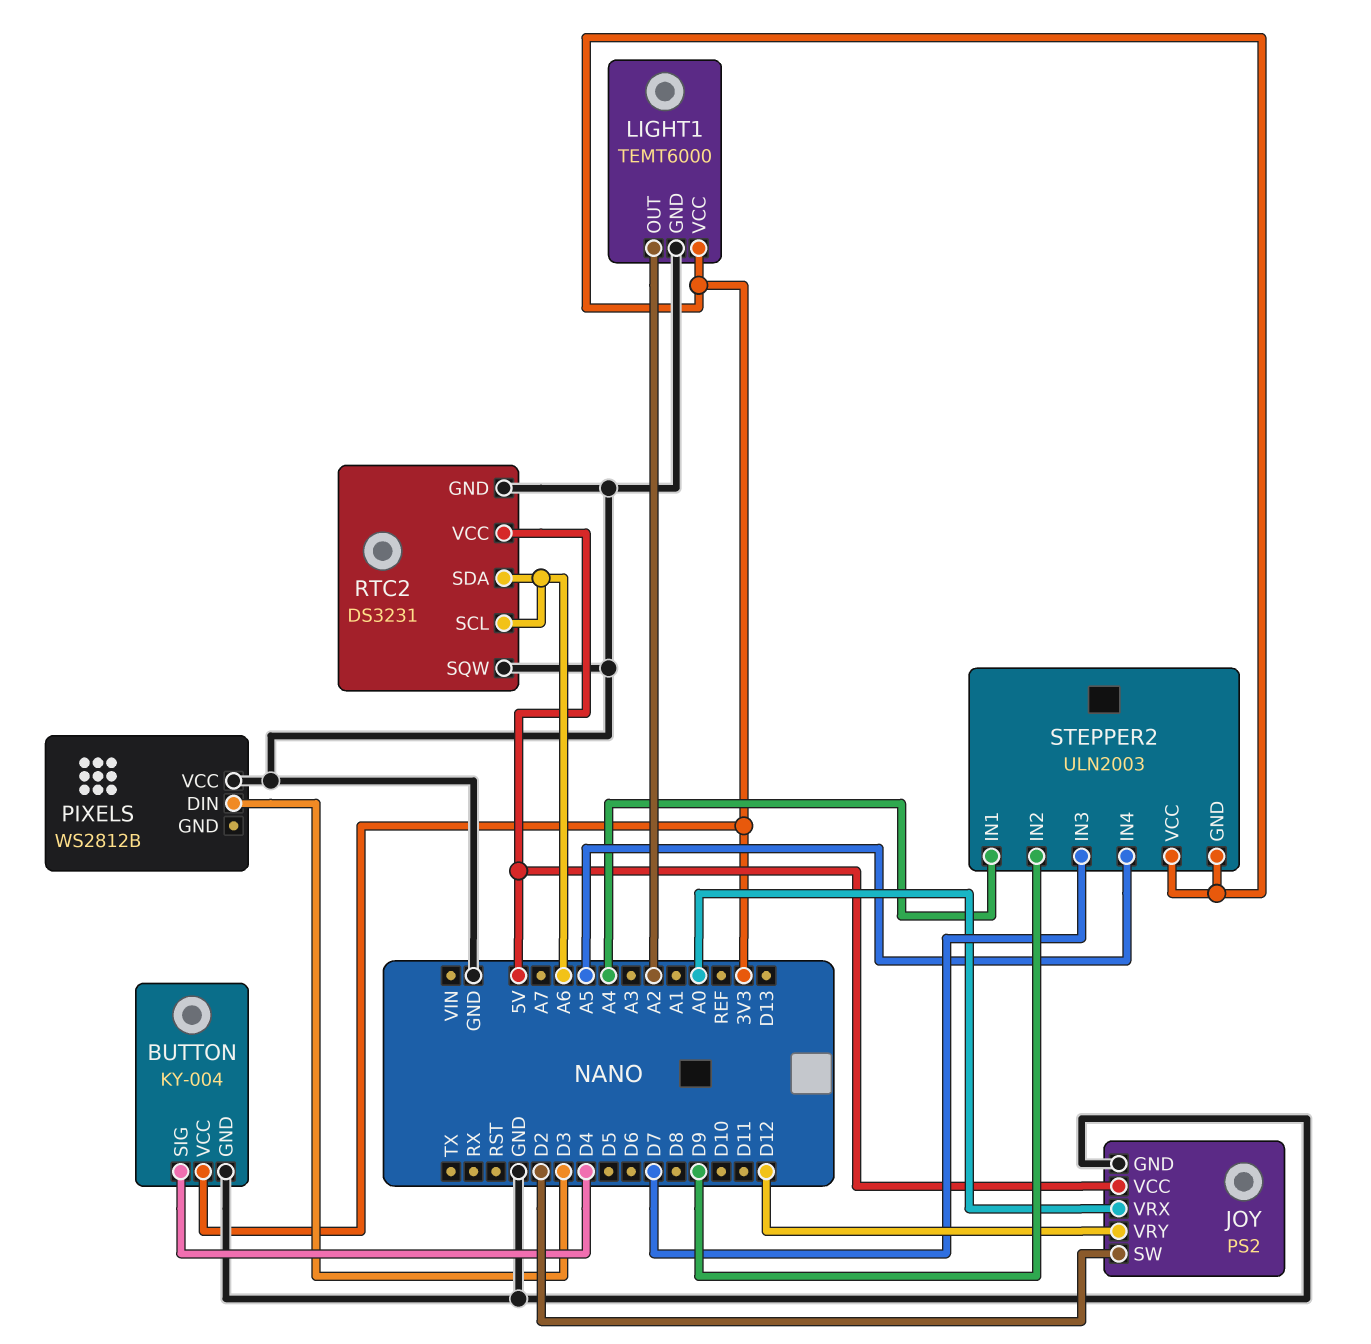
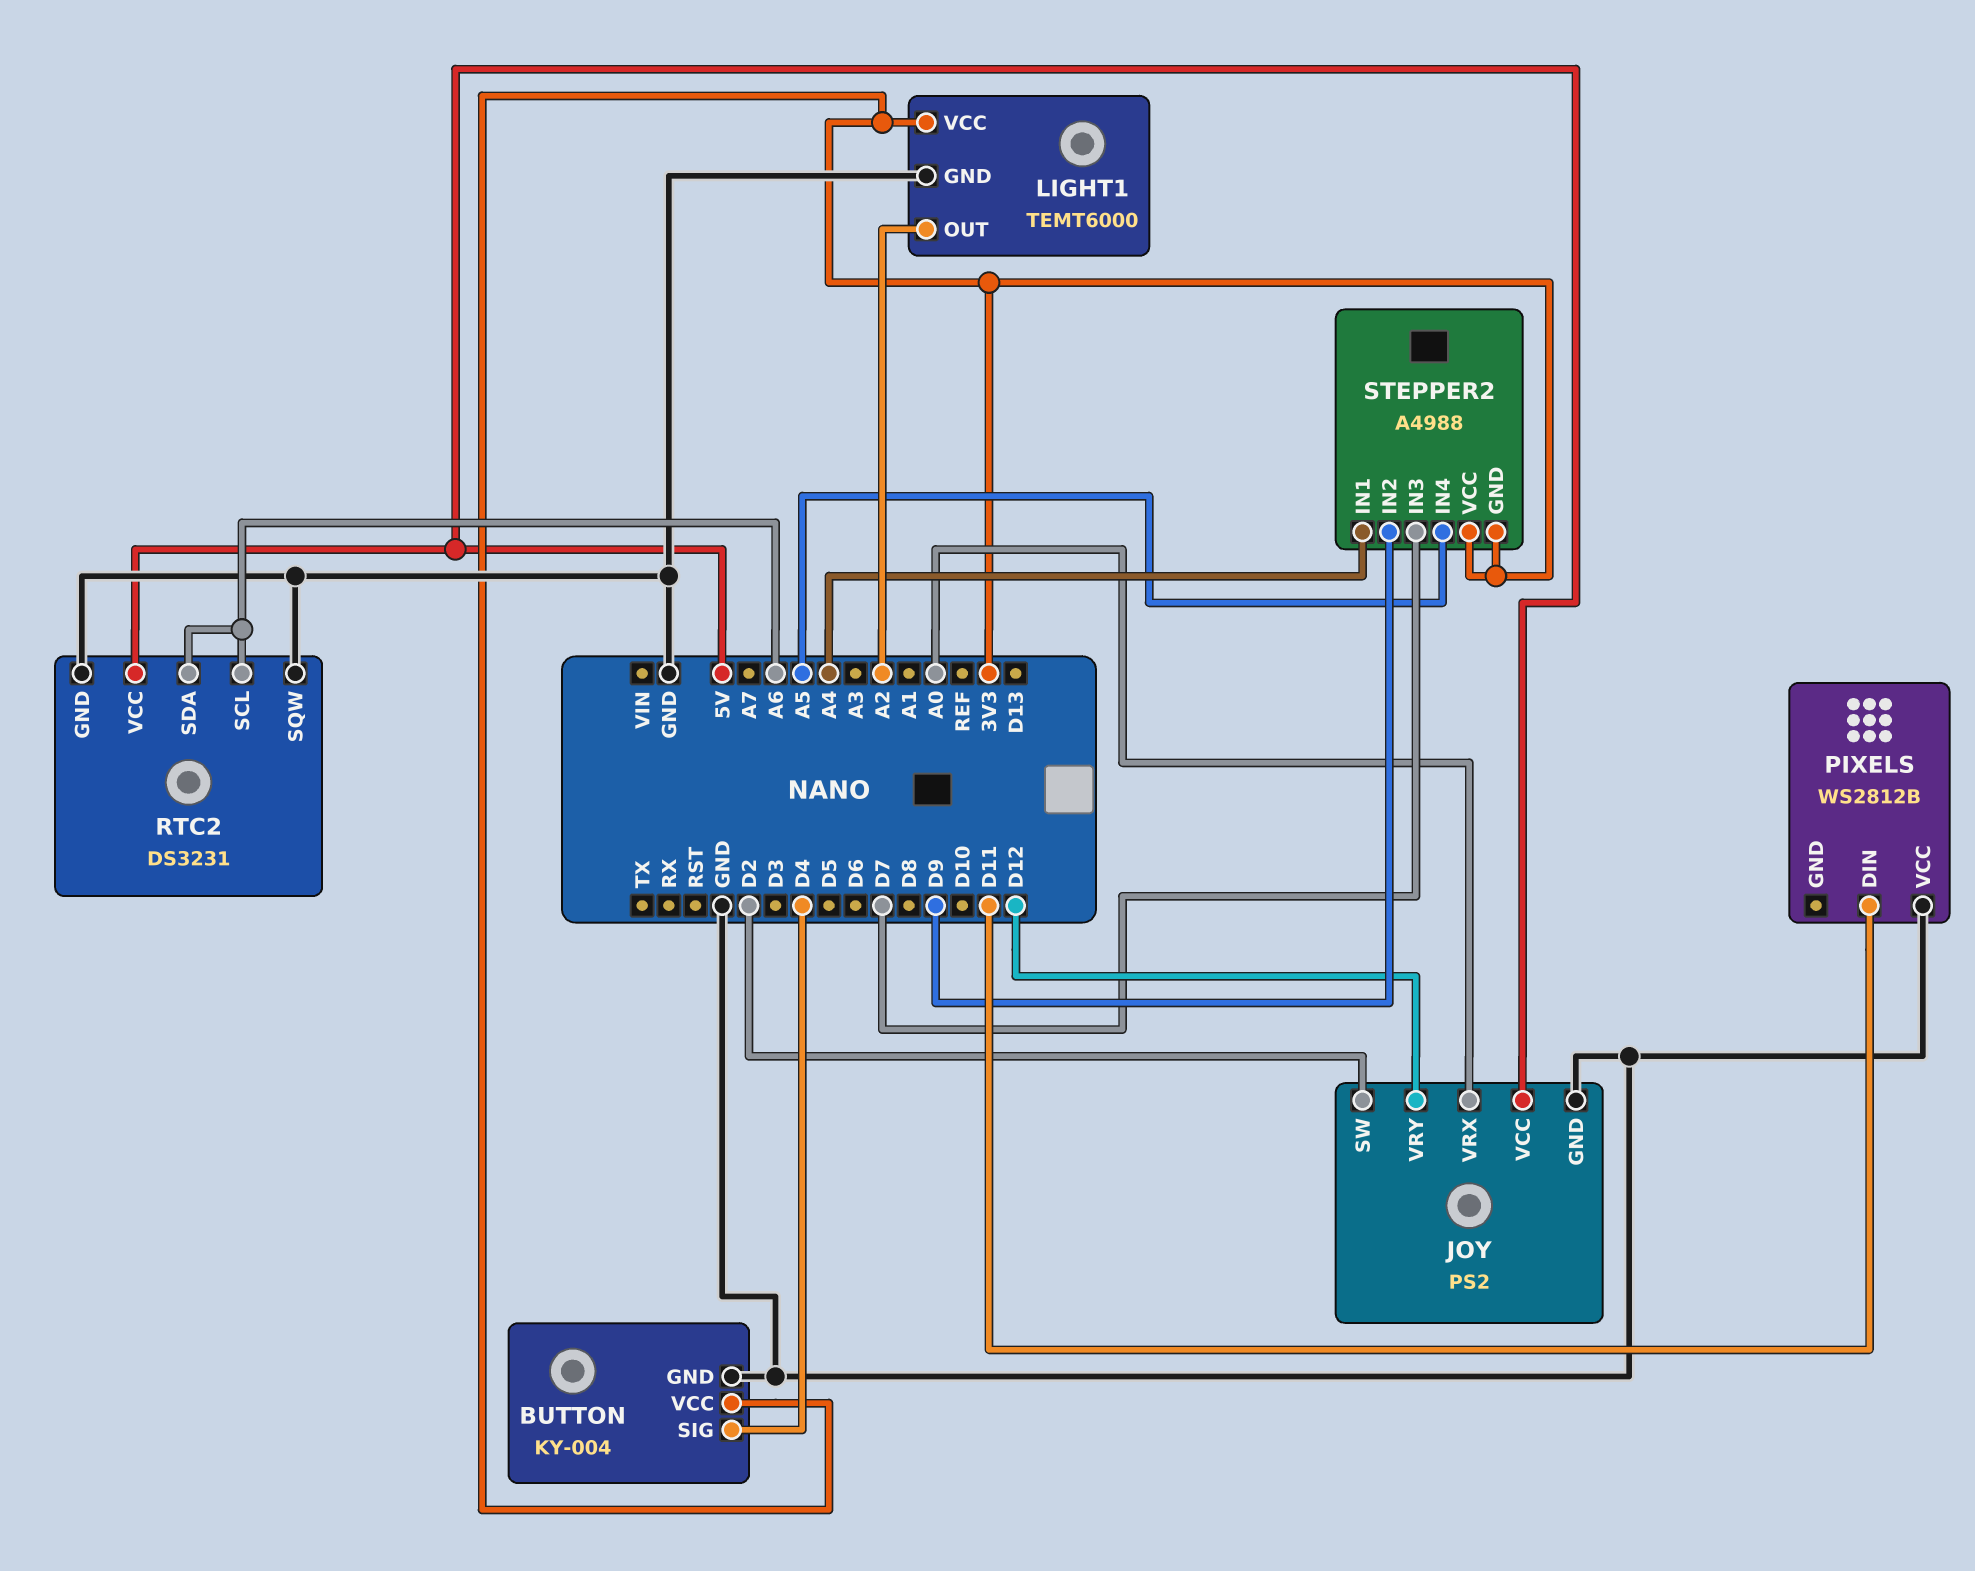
PIXELS pin DIN: D3 -> D11
STEPPER2: ULN2003 -> A4988

